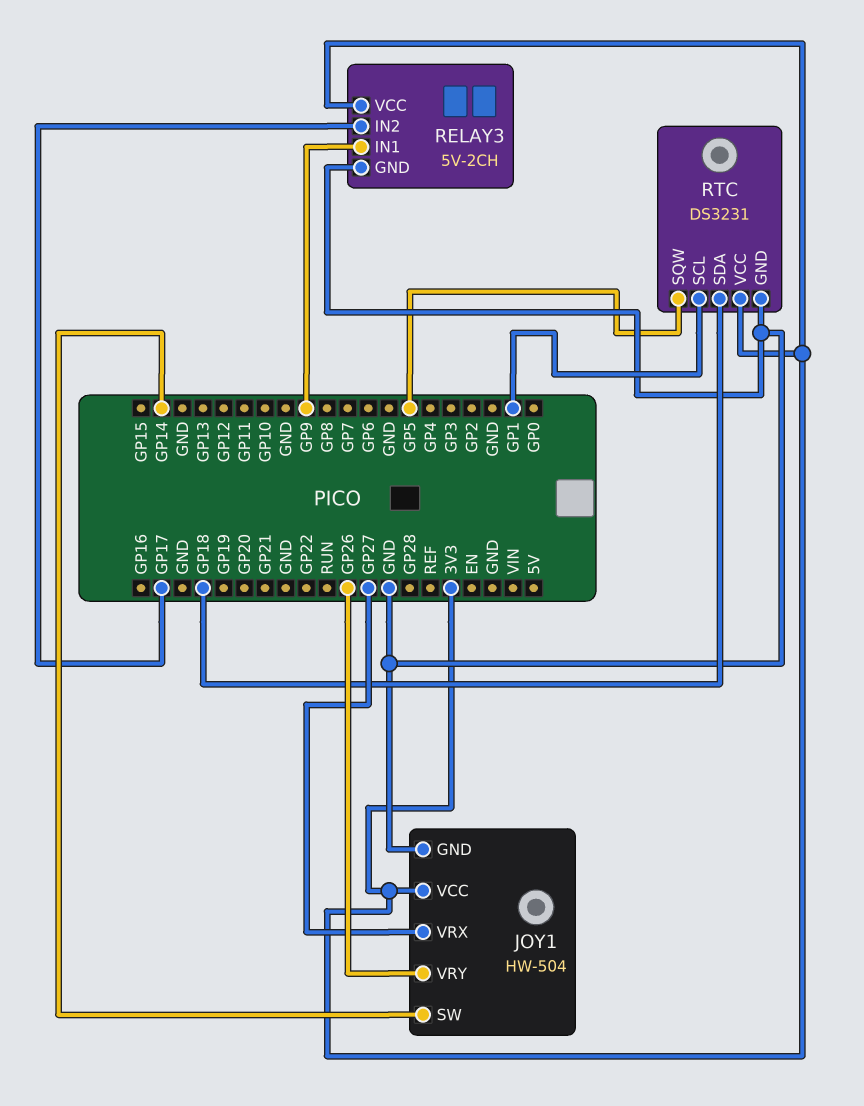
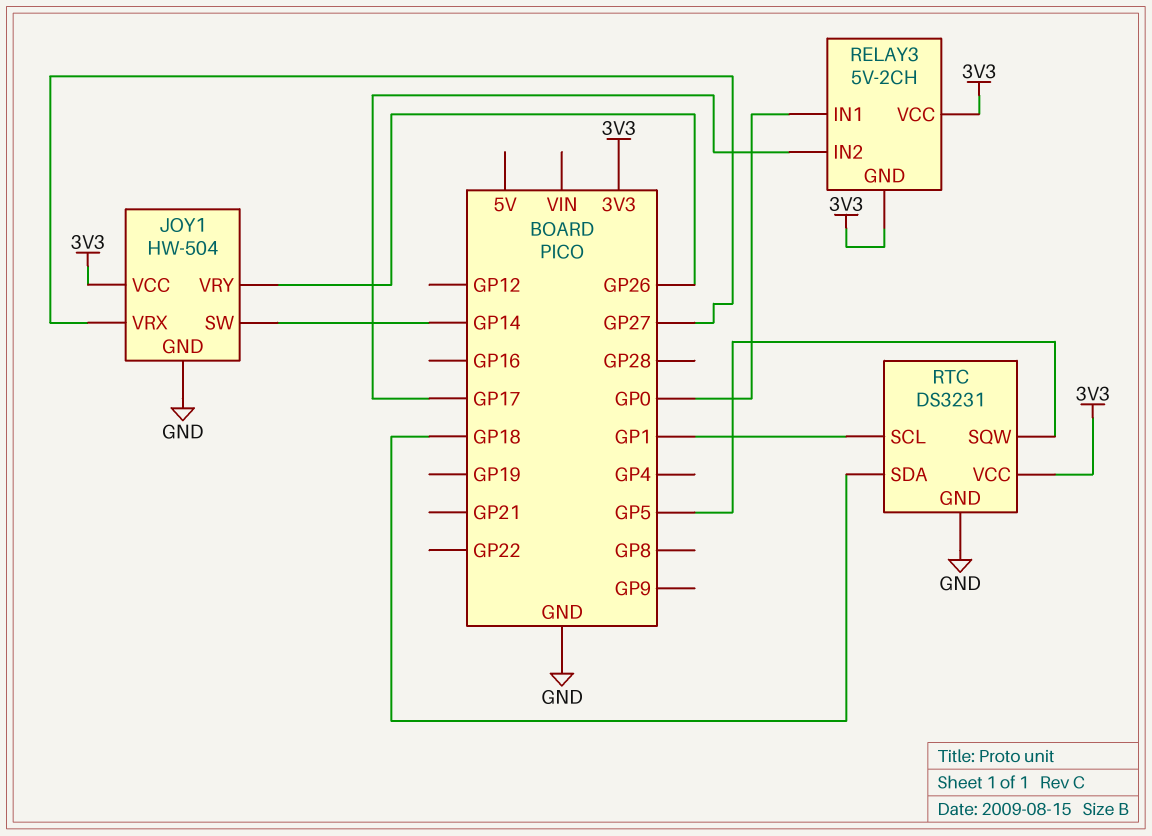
RELAY3 pin GND: GND -> 3V3
RELAY3 pin IN1: GP9 -> GP0

